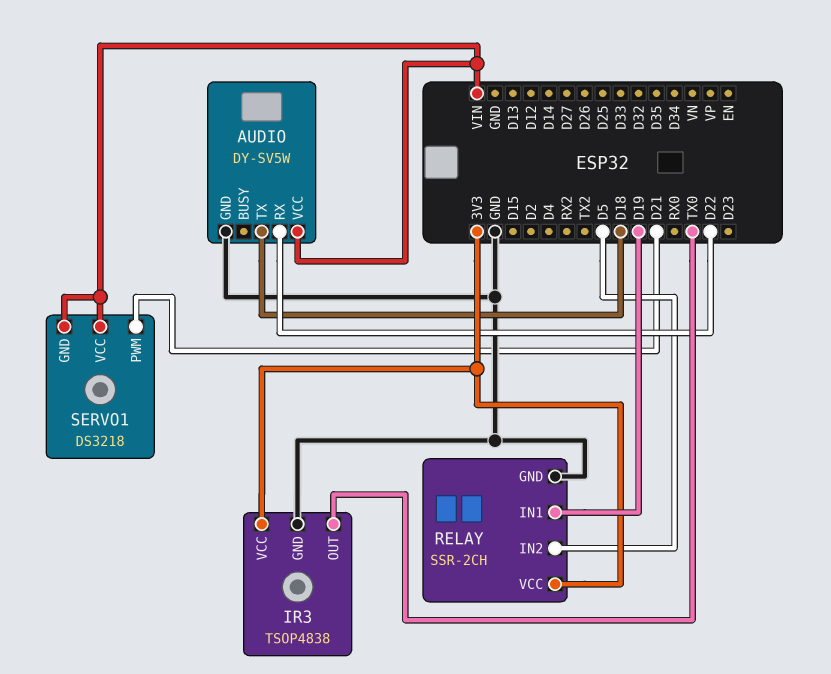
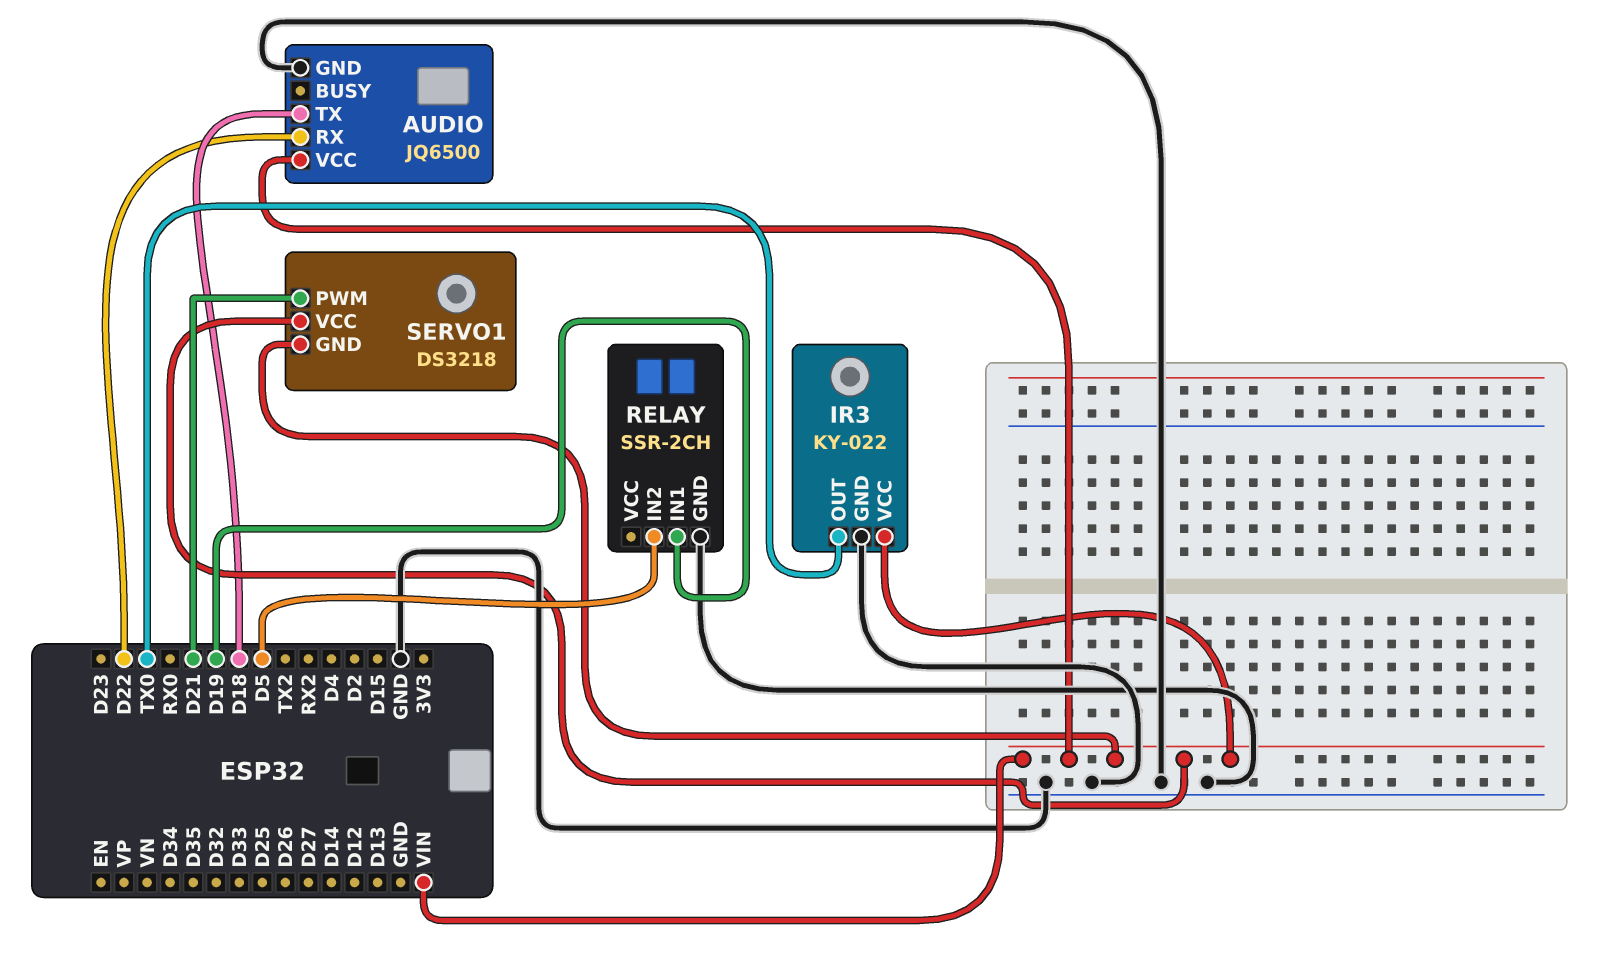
AUDIO: DY-SV5W -> JQ6500
IR3: TSOP4838 -> KY-022
IR3 pin VCC: 3V3 -> VIN
RELAY pin VCC: 3V3 -> none

